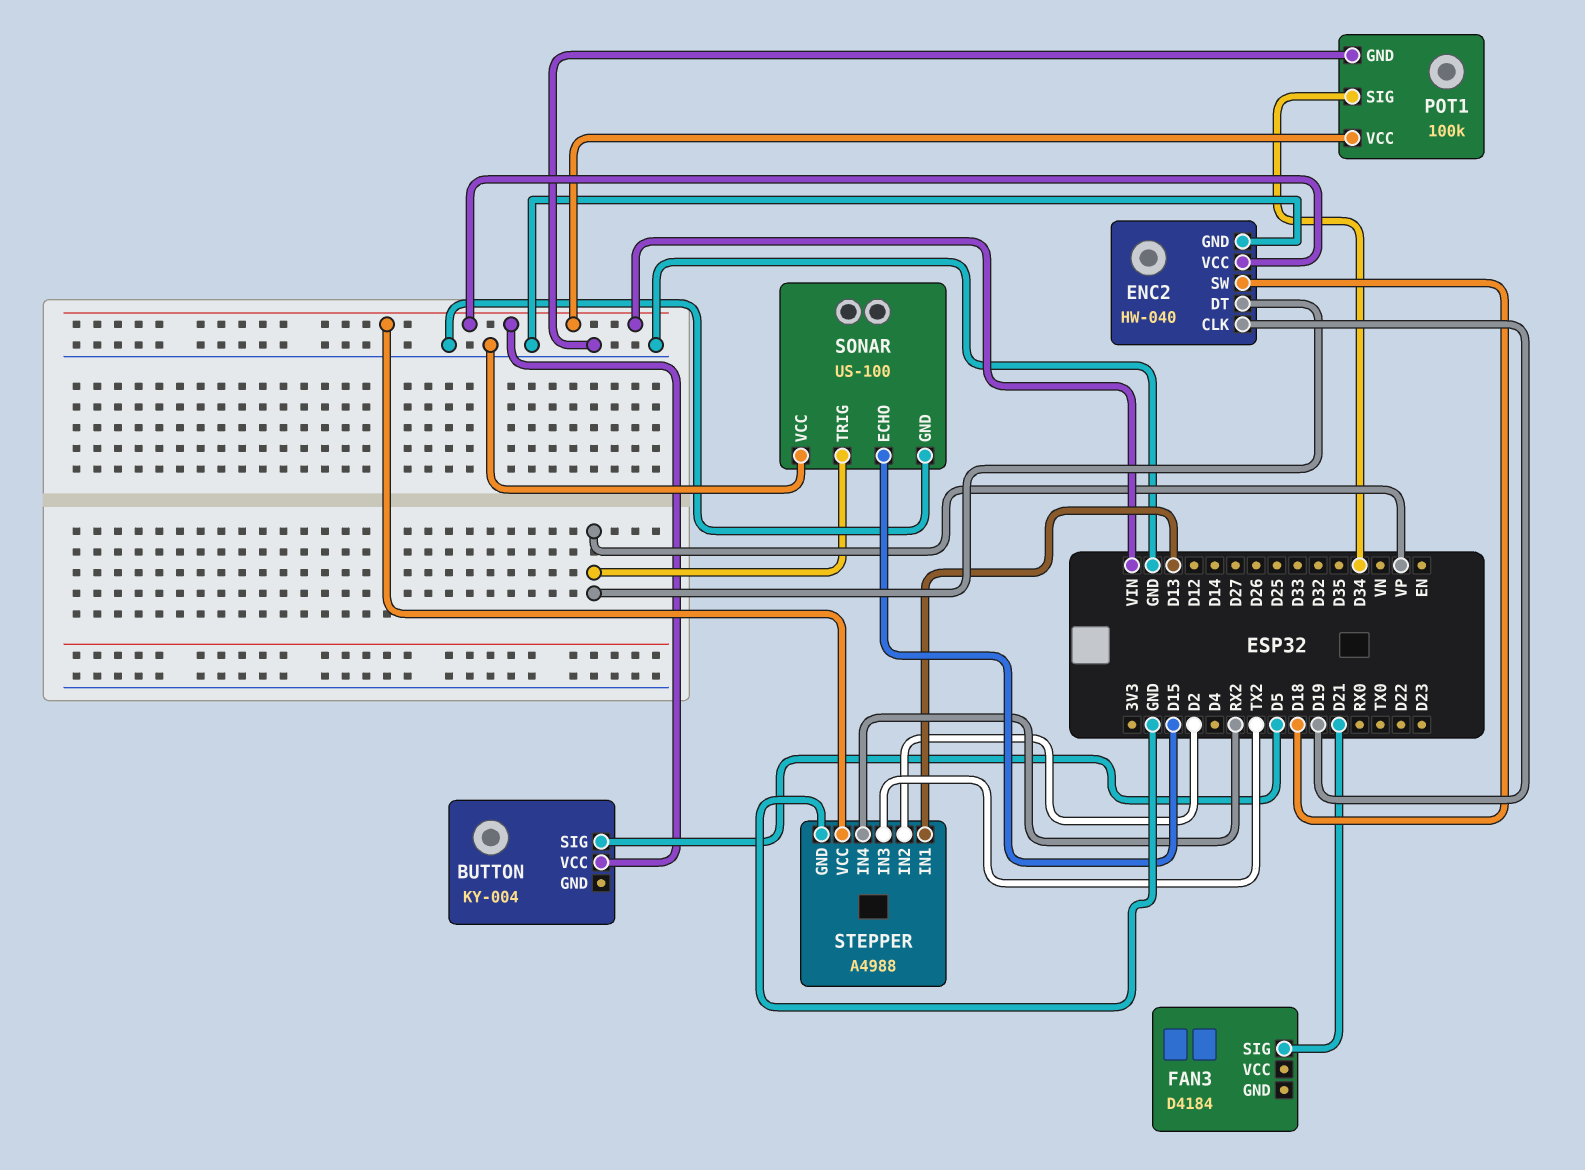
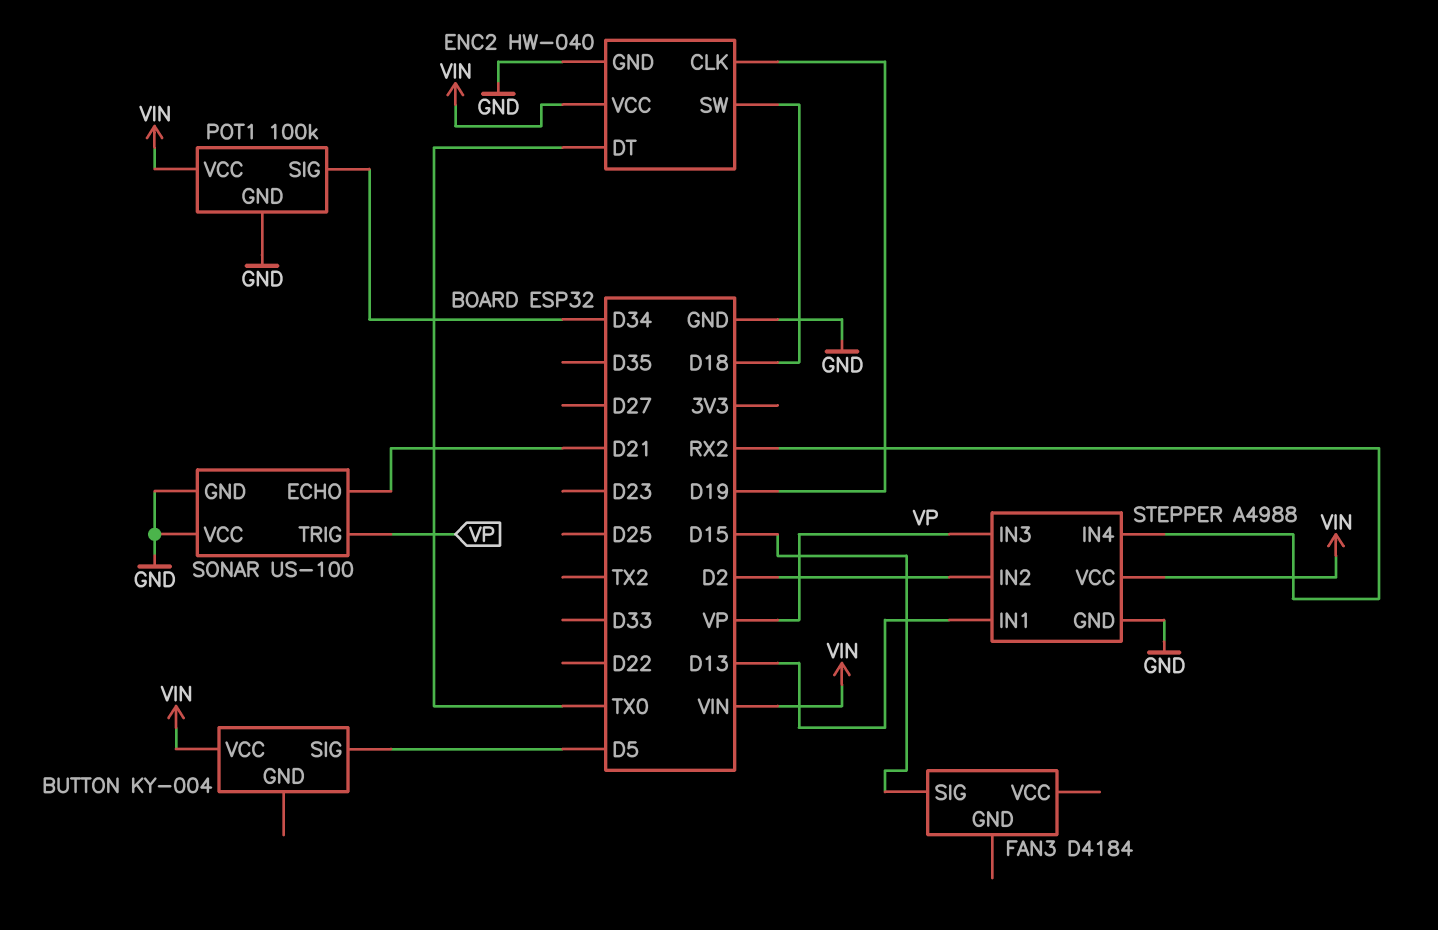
ENC2 pin DT: VP -> TX0
FAN3 pin SIG: D21 -> D15
SONAR pin ECHO: D15 -> D21
STEPPER pin IN3: TX2 -> VP

